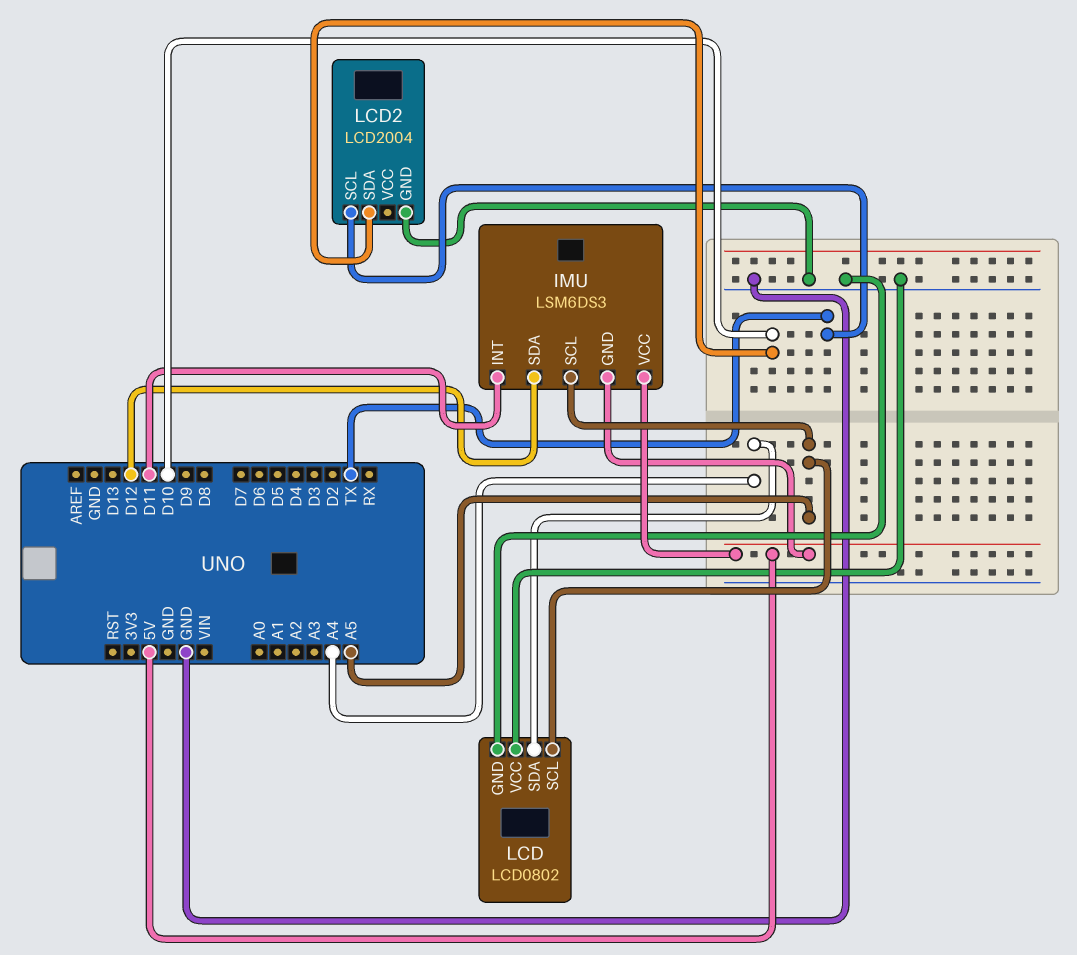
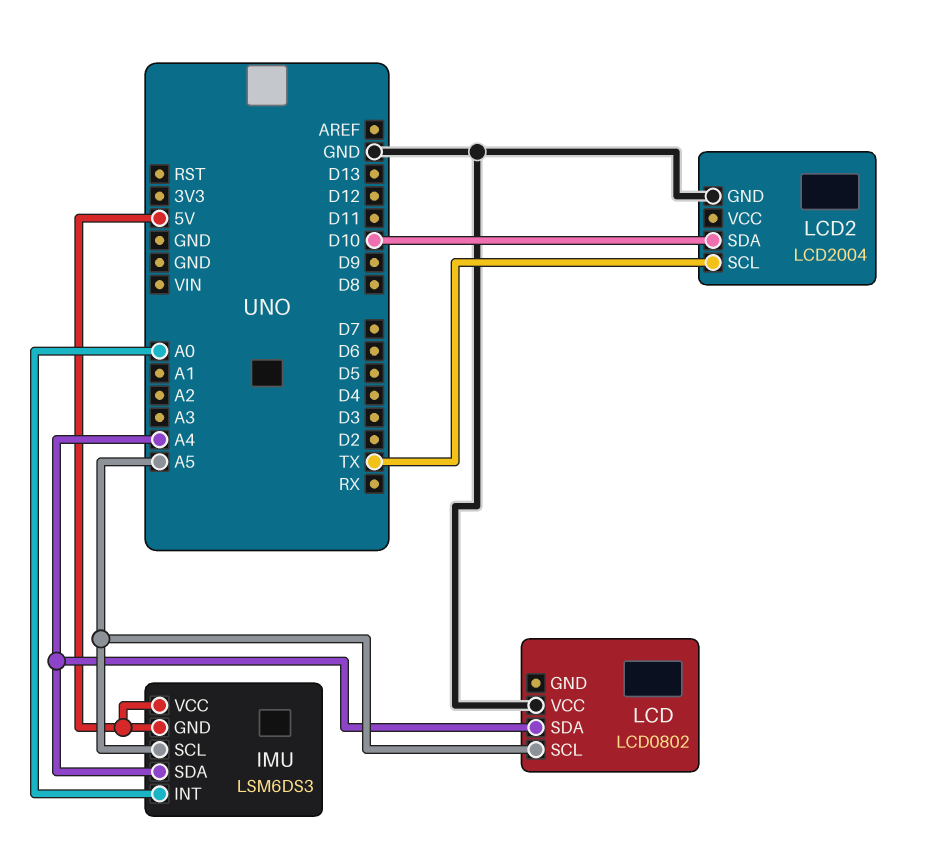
IMU pin INT: D11 -> A0
IMU pin SDA: D12 -> A4
LCD pin GND: GND -> none

